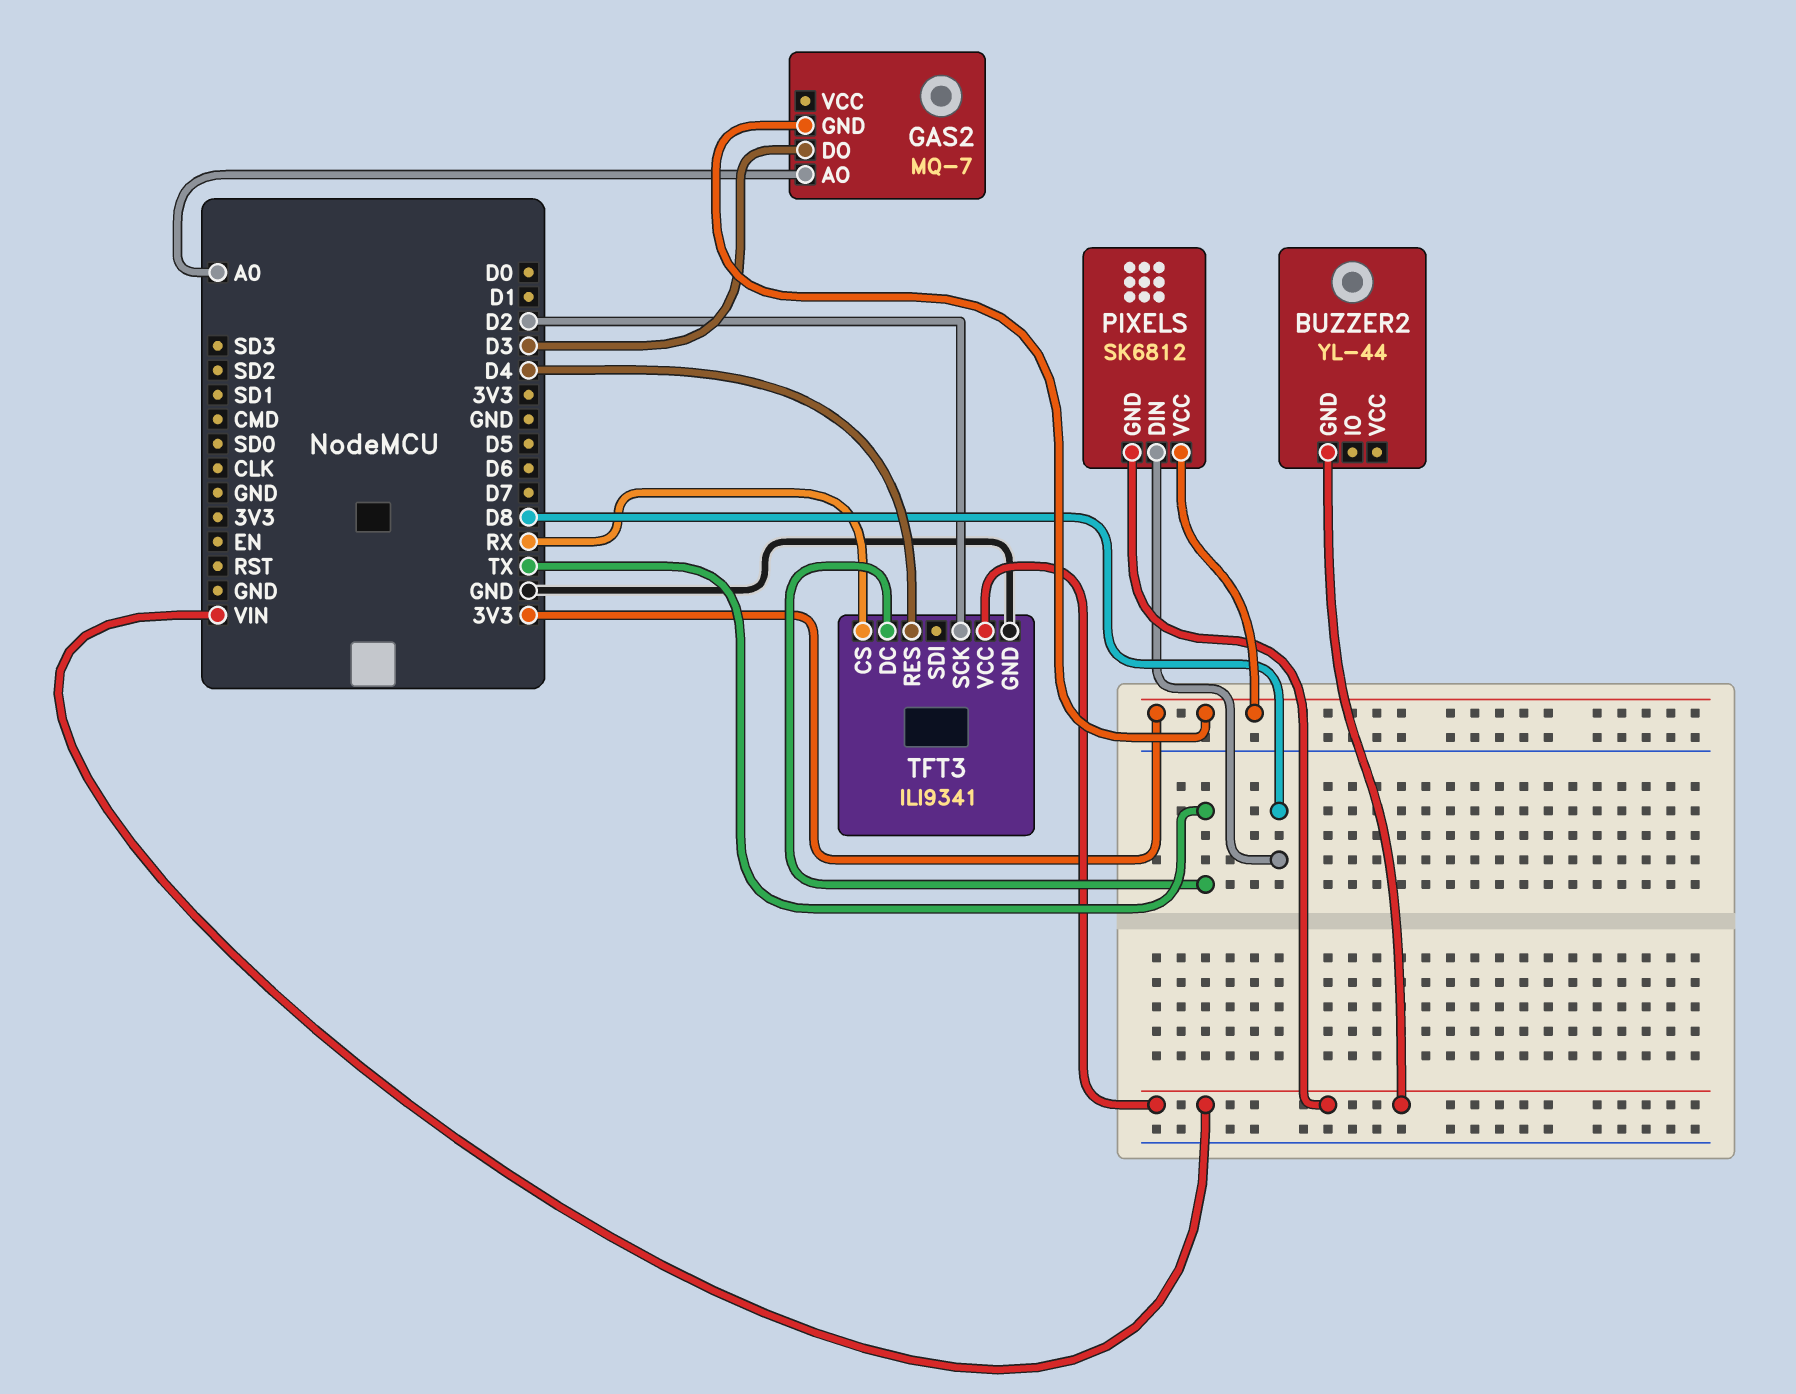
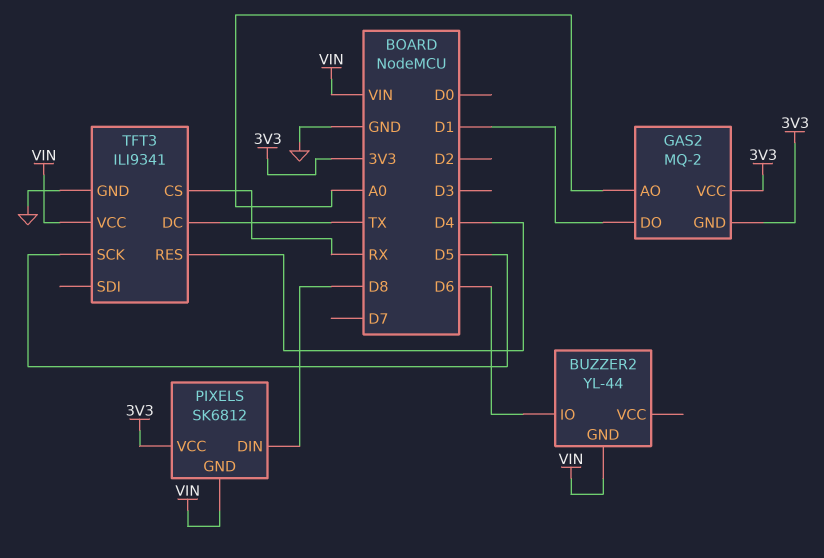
BUZZER2 pin IO: none -> D6
GAS2: MQ-7 -> MQ-2
GAS2 pin DO: D3 -> D1
GAS2 pin VCC: none -> 3V3
TFT3 pin SCK: D2 -> D5

